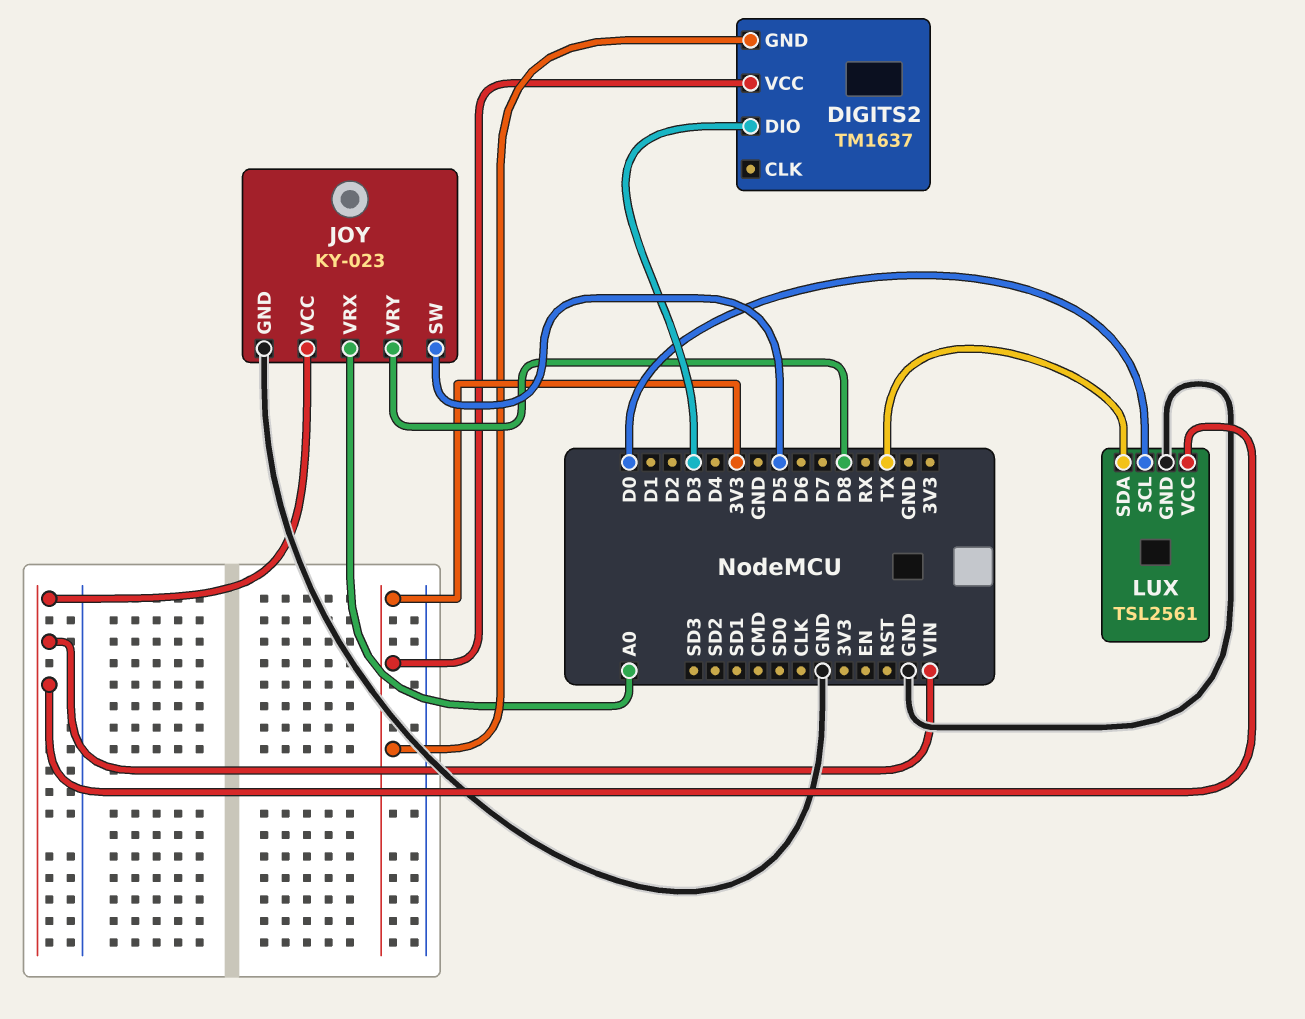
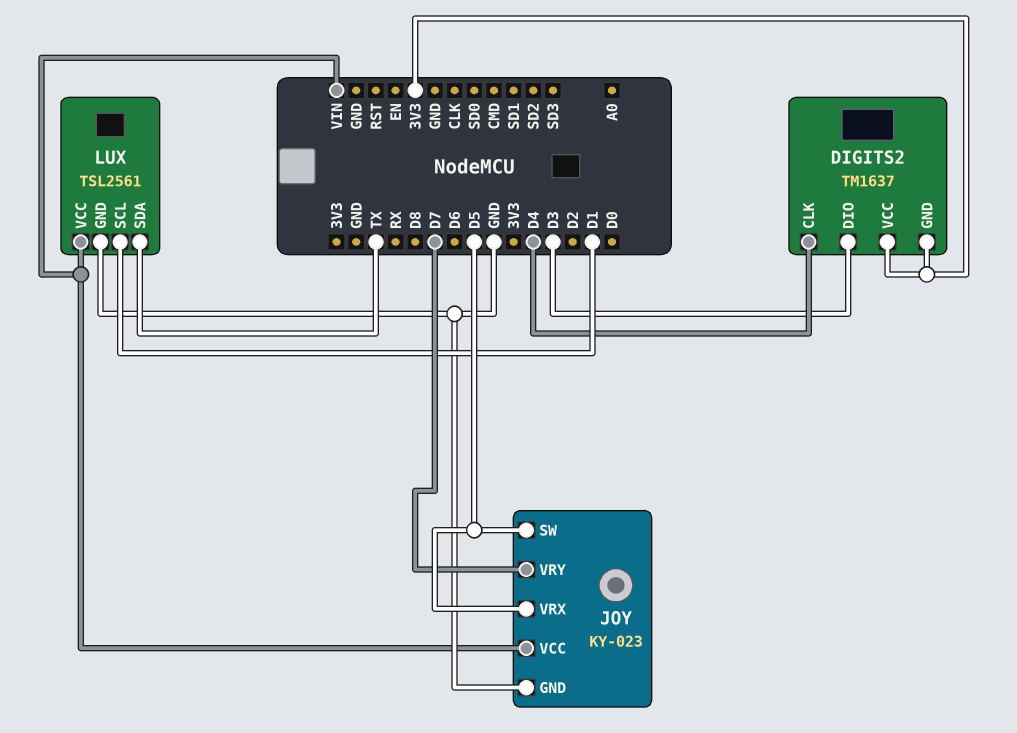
DIGITS2 pin CLK: none -> D4
JOY pin VRX: A0 -> D5
JOY pin VRY: D8 -> D7
LUX pin SCL: D0 -> D1

